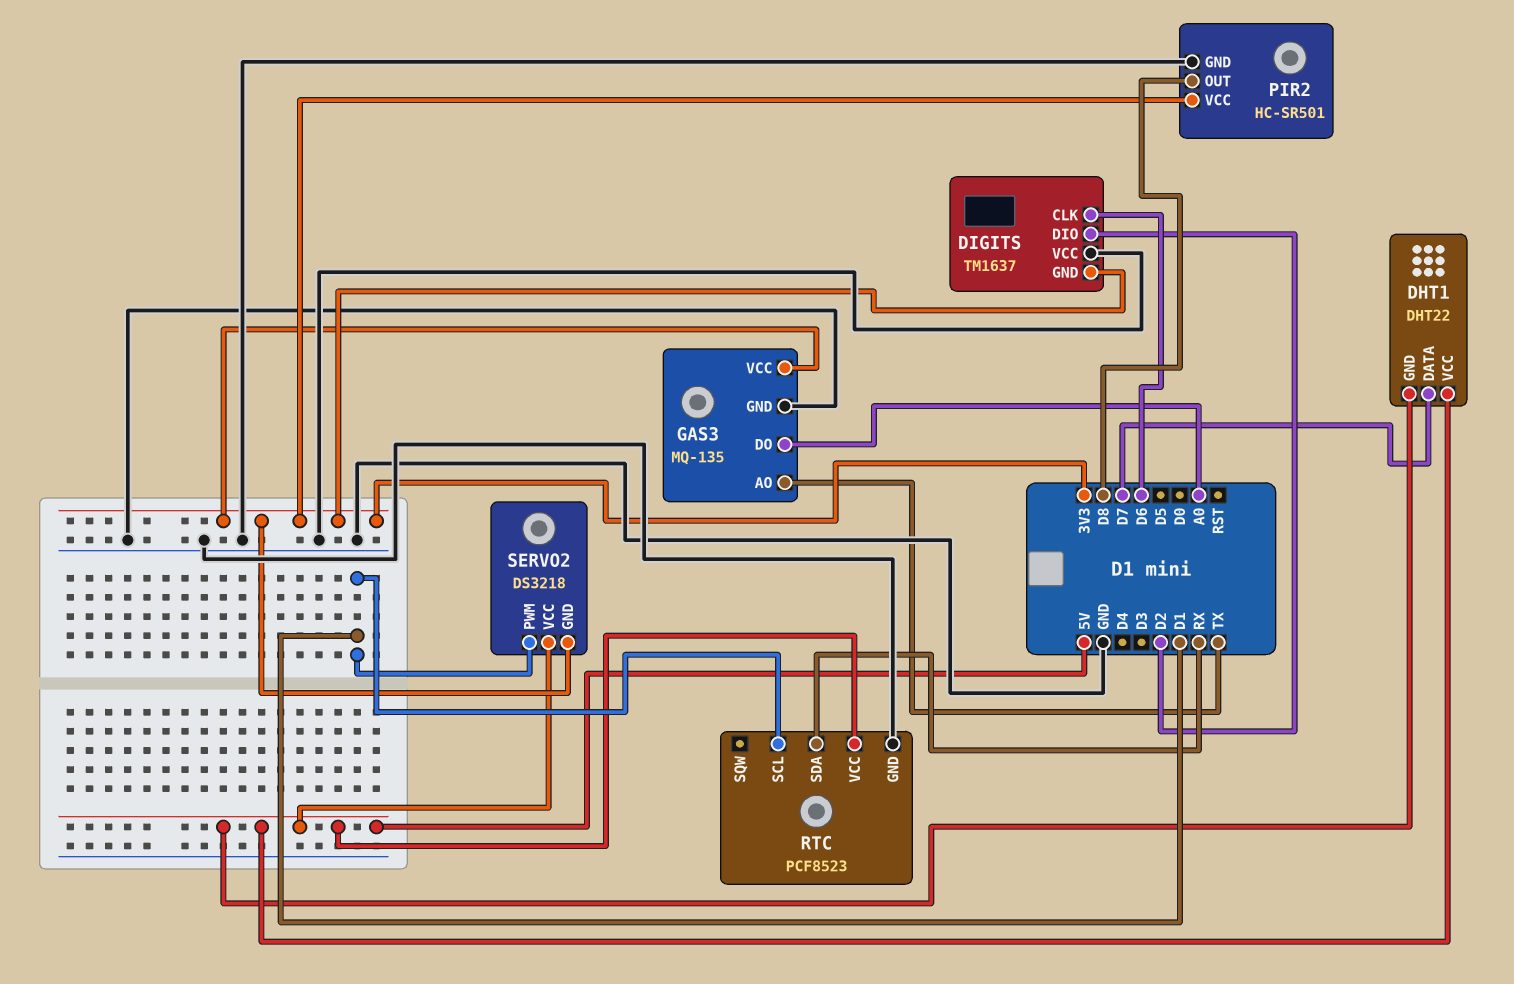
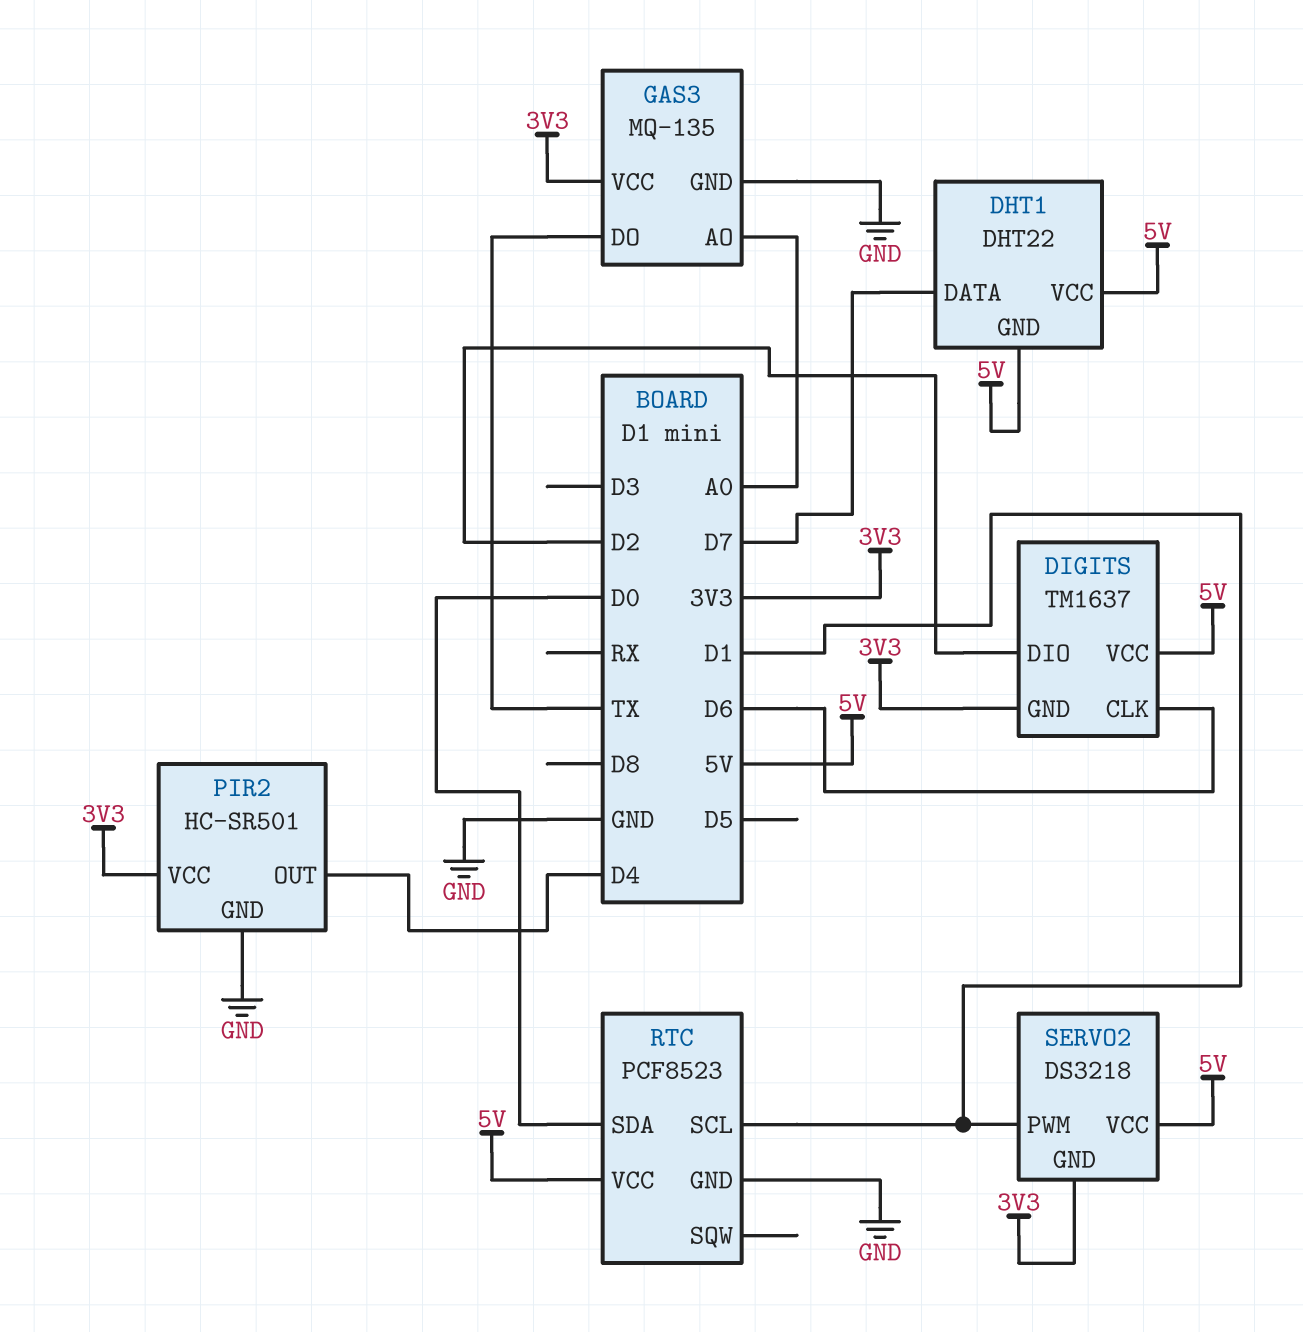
DIGITS pin VCC: GND -> 5V
GAS3 pin AO: TX -> A0
GAS3 pin DO: A0 -> TX
PIR2 pin OUT: D8 -> D4
RTC pin SDA: RX -> D0

